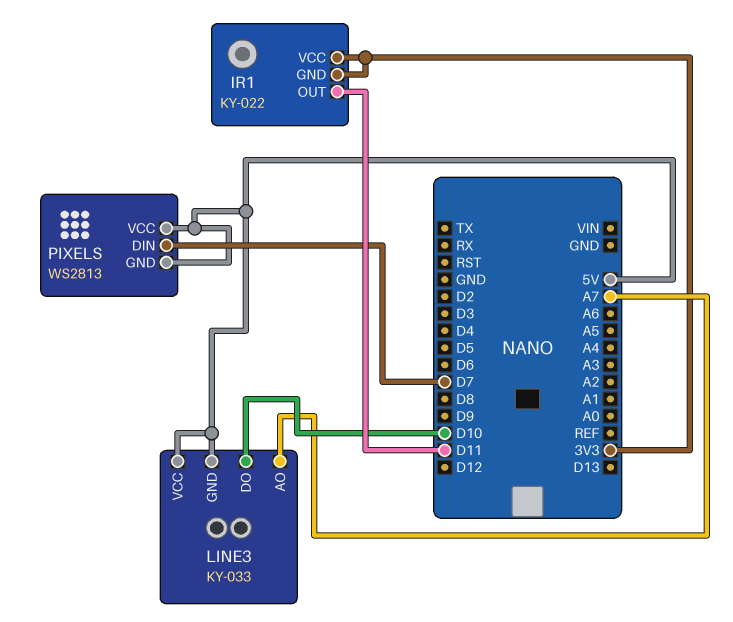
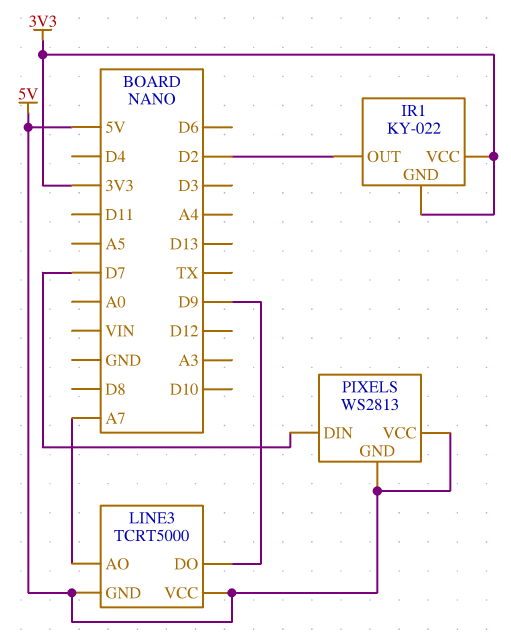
IR1 pin OUT: D11 -> D2
LINE3: KY-033 -> TCRT5000
LINE3 pin DO: D10 -> D9

